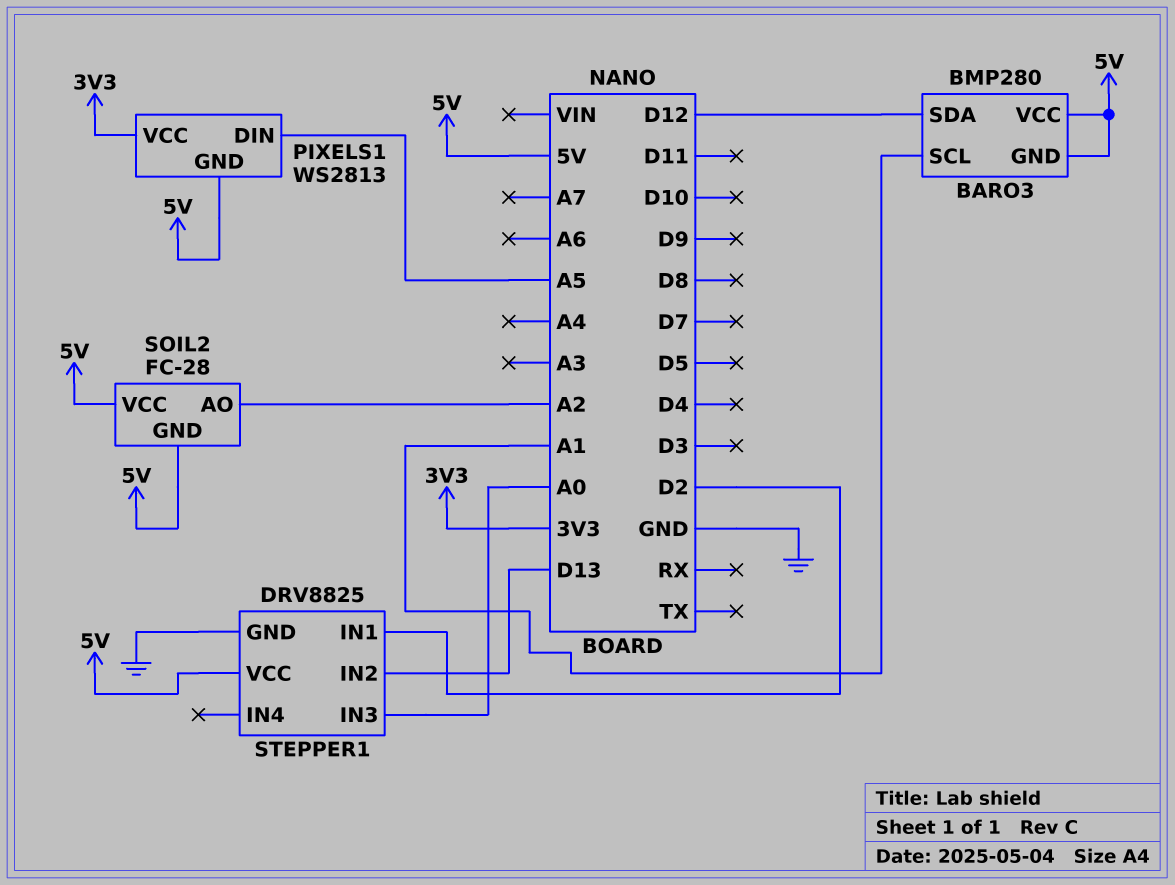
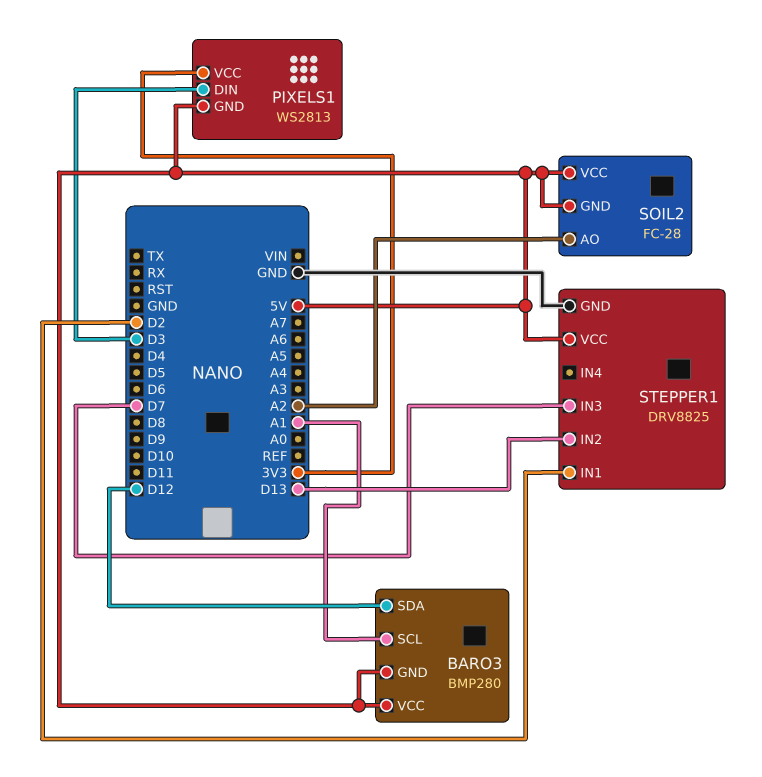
PIXELS1 pin DIN: A5 -> D3
STEPPER1 pin IN3: A0 -> D7

